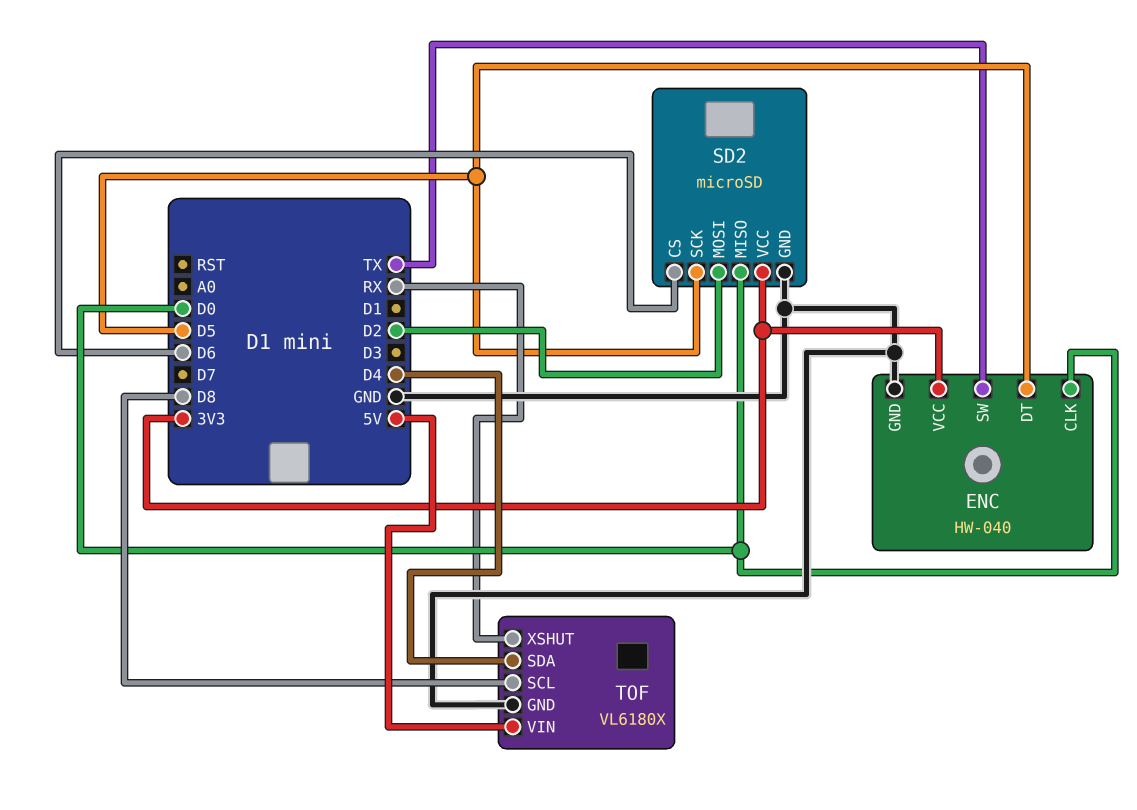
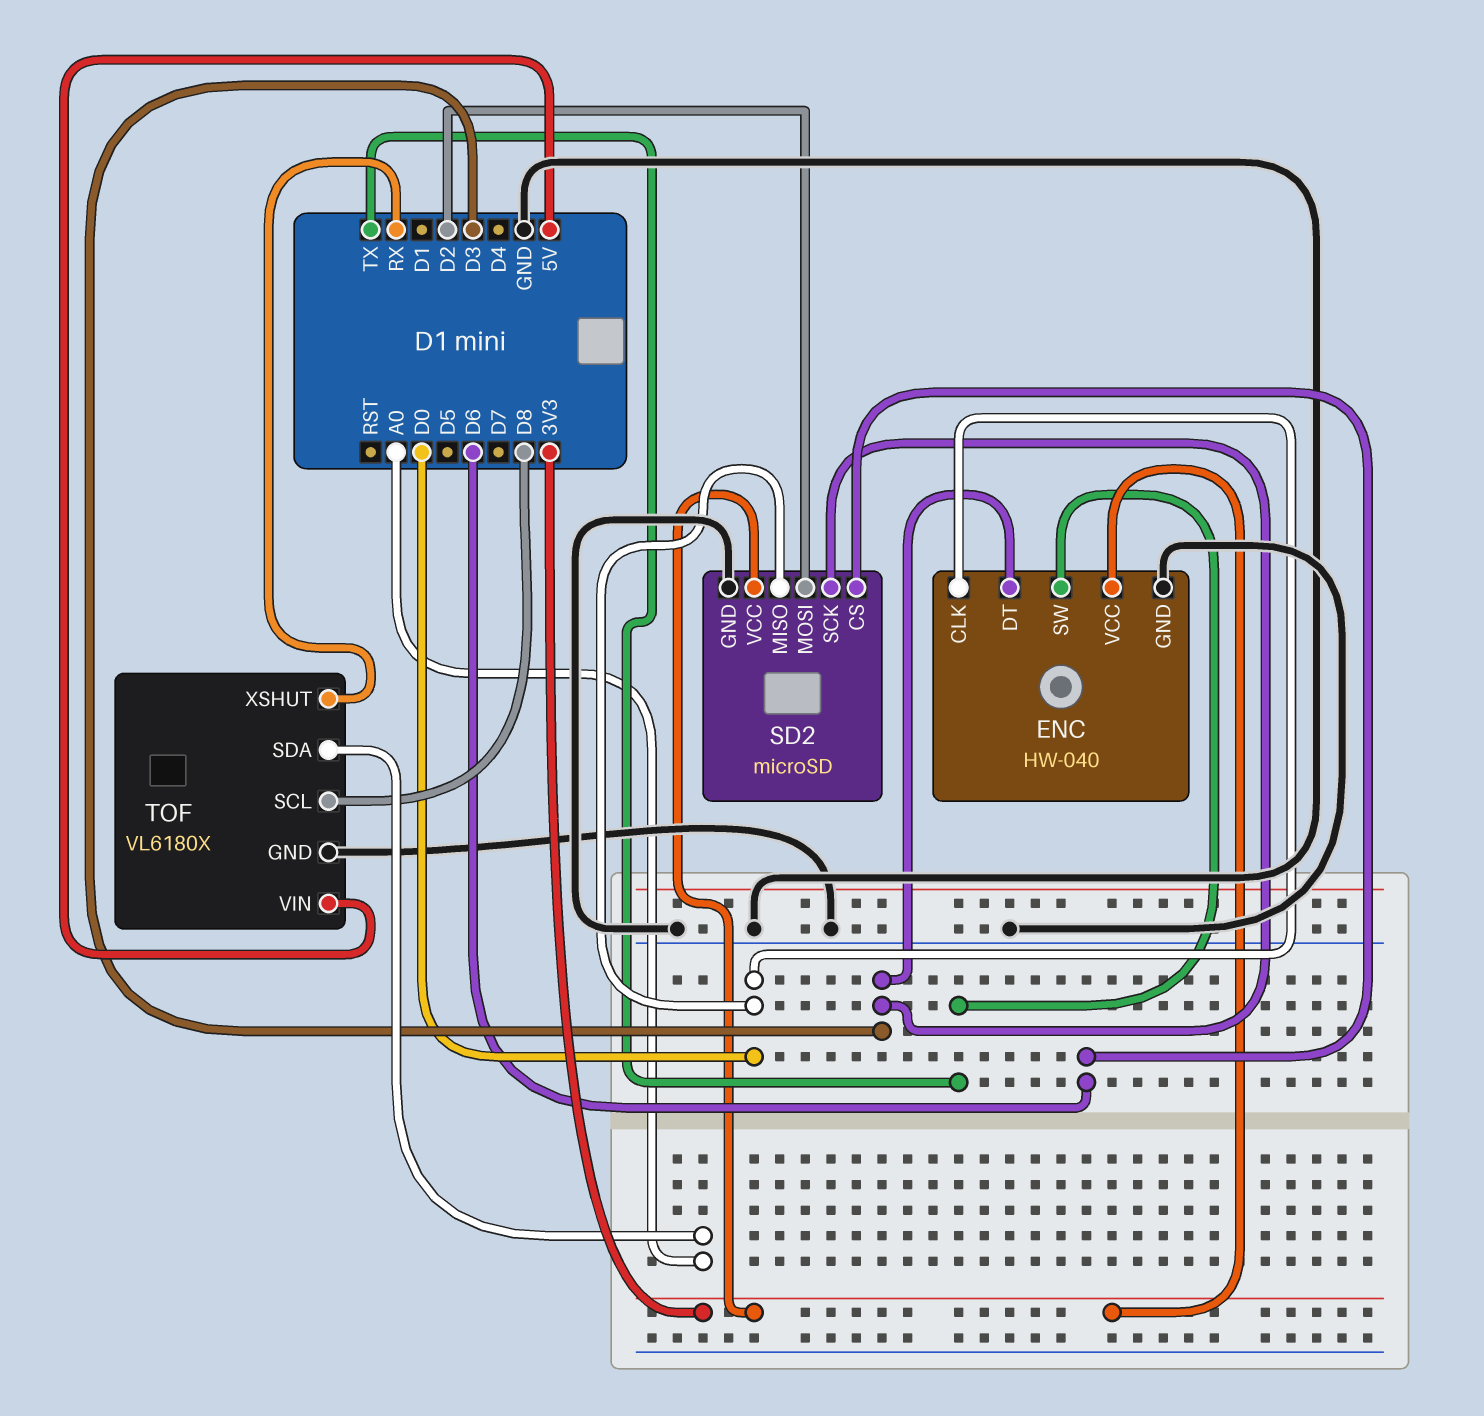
ENC pin DT: D5 -> D3
SD2 pin SCK: D5 -> D3
TOF pin SDA: D4 -> A0

